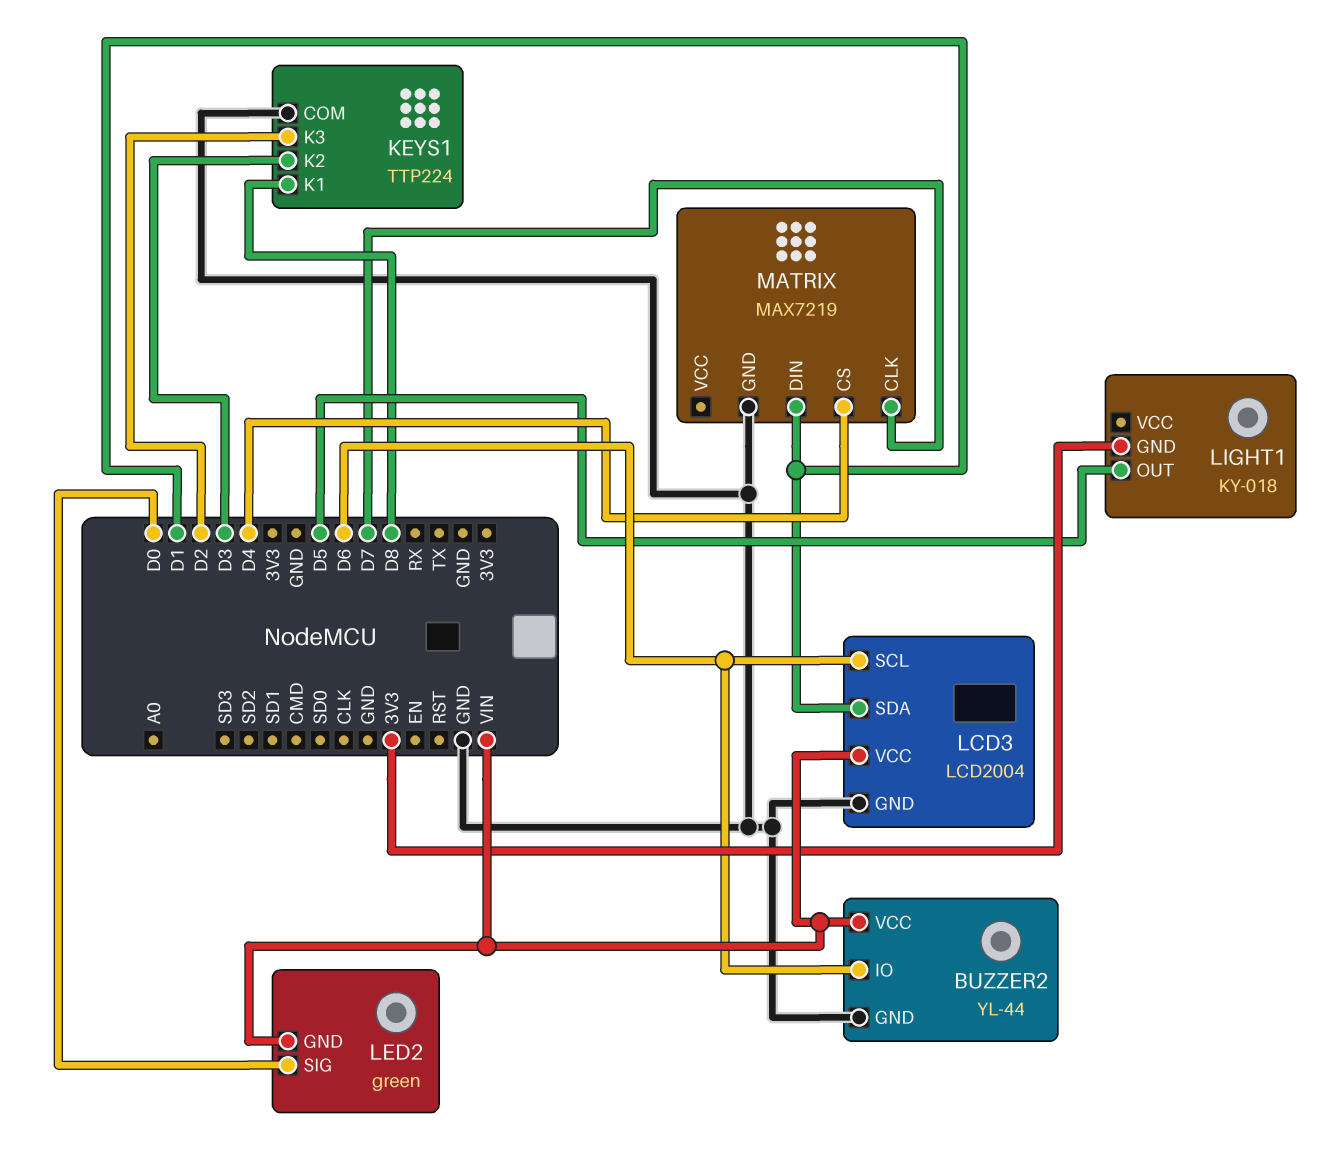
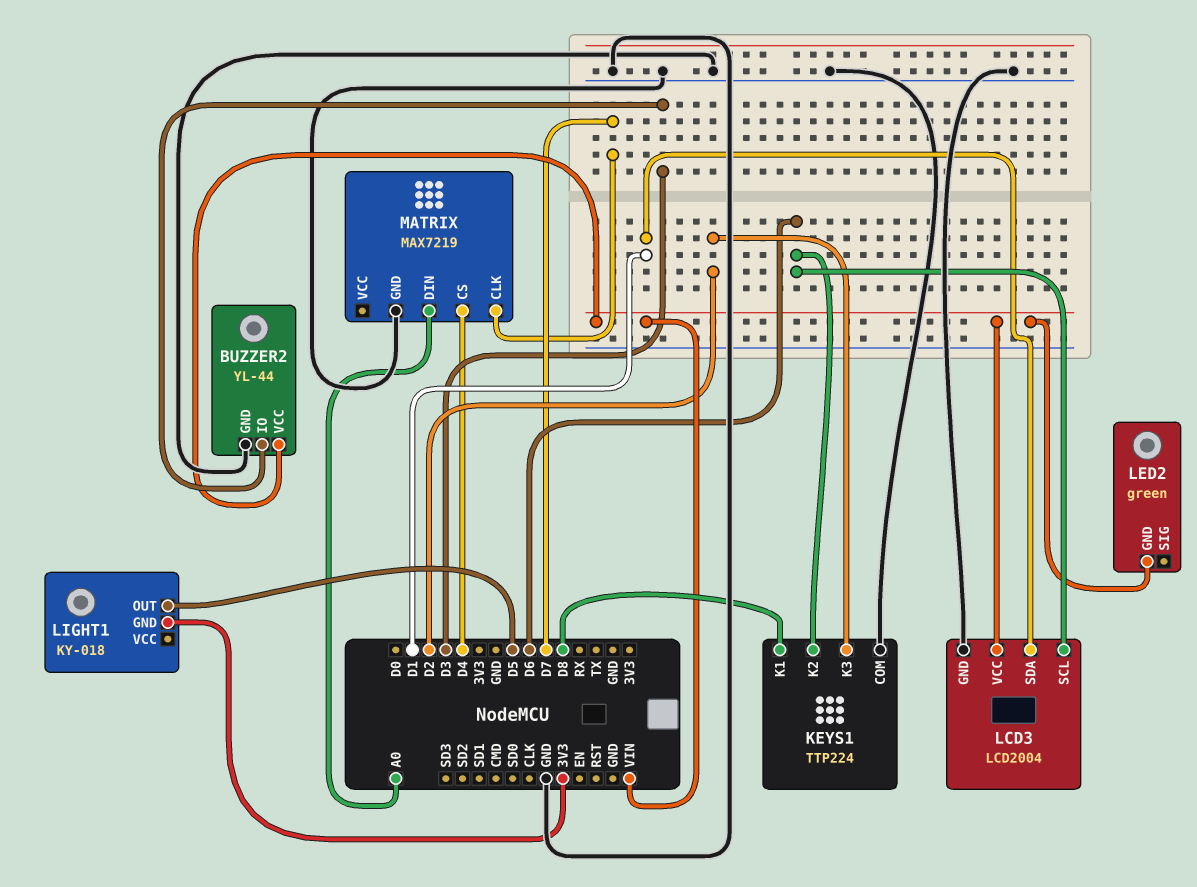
BUZZER2 pin IO: D6 -> D3
KEYS1 pin K2: D3 -> D6
LED2 pin SIG: D0 -> none
MATRIX pin DIN: D1 -> A0

